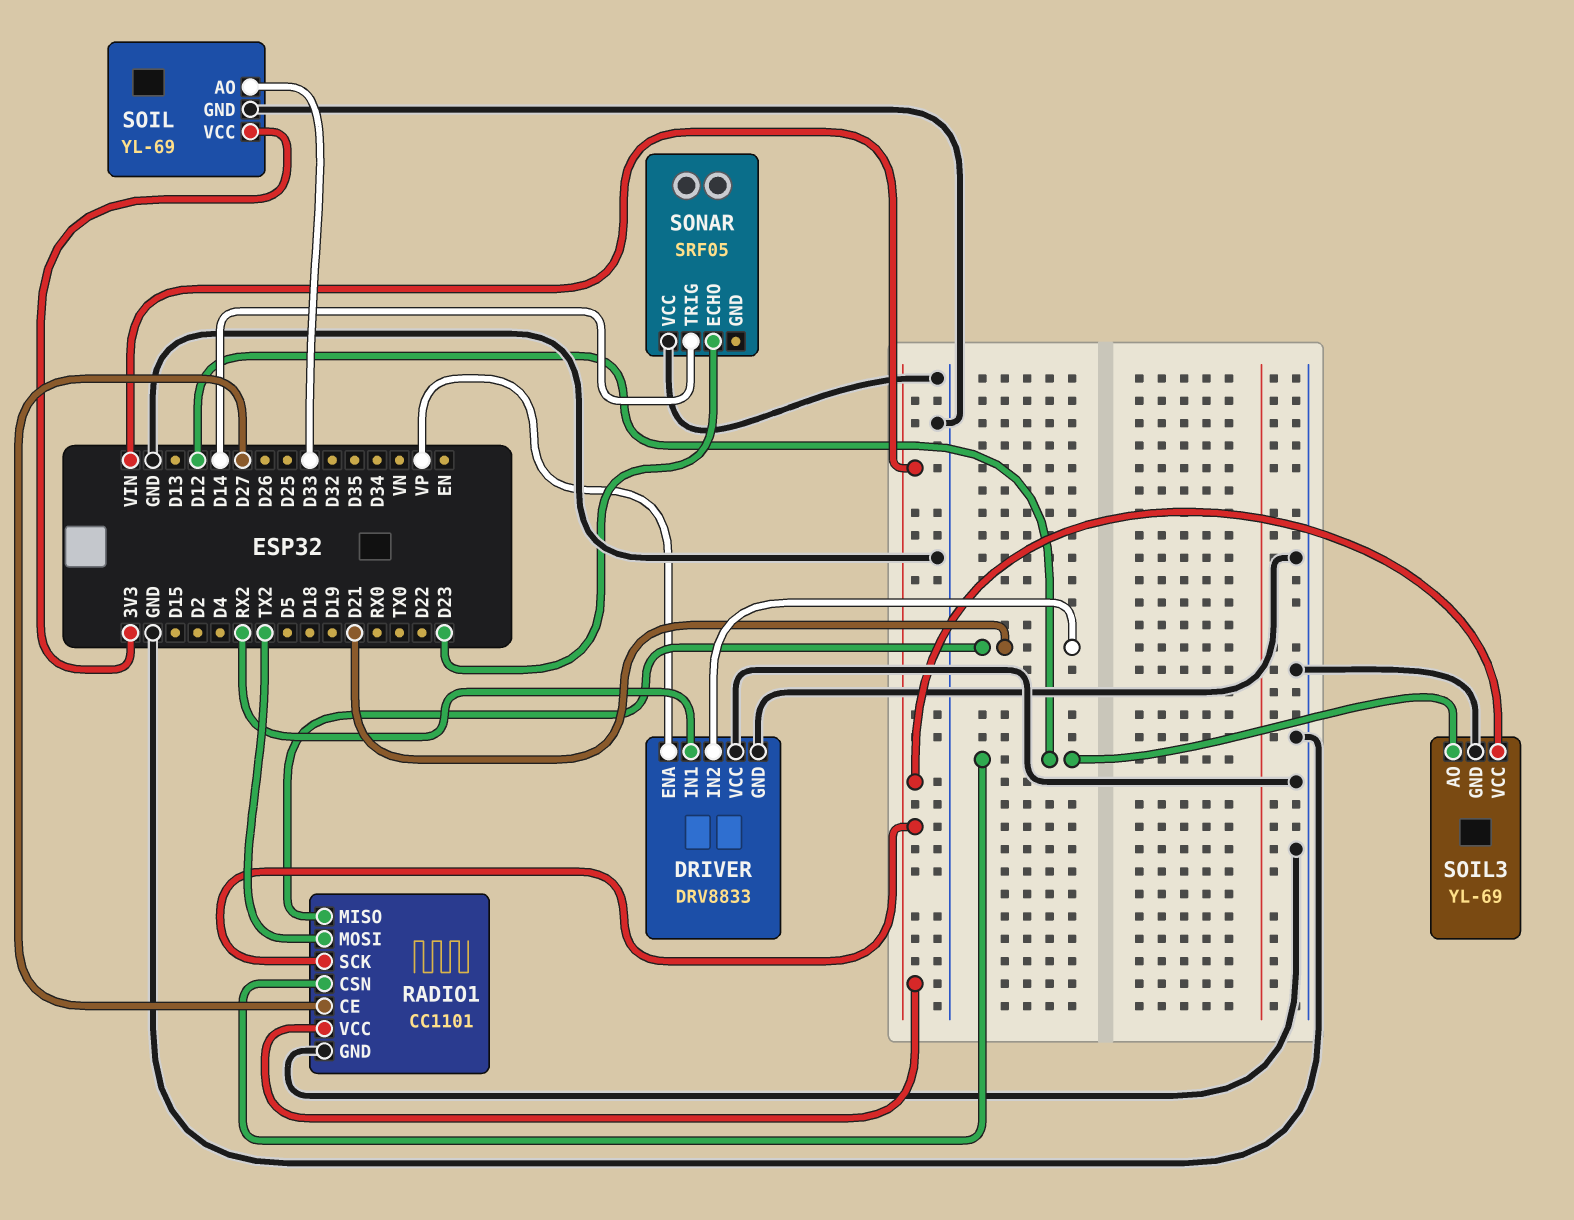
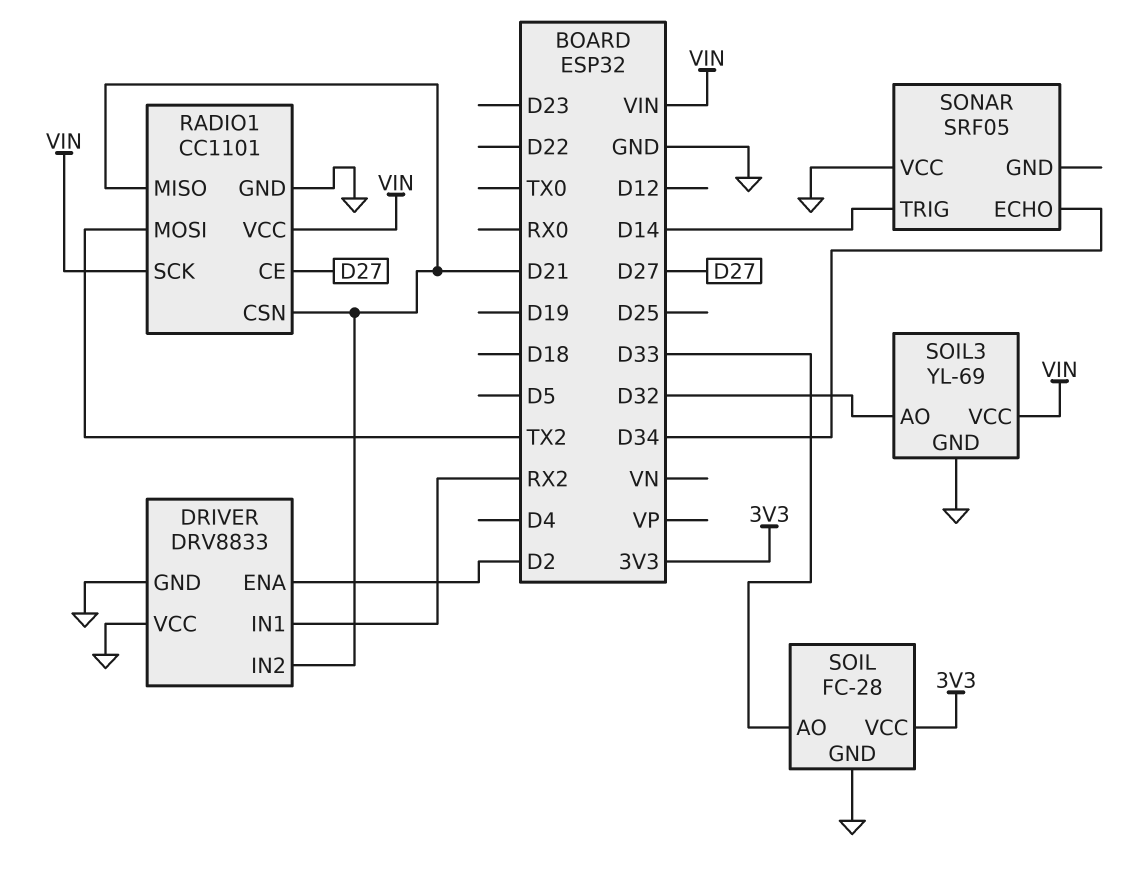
DRIVER pin ENA: VP -> D2
RADIO1 pin CSN: D12 -> D21
SOIL: YL-69 -> FC-28
SOIL3 pin AO: D12 -> D32
SONAR pin ECHO: D23 -> D34

